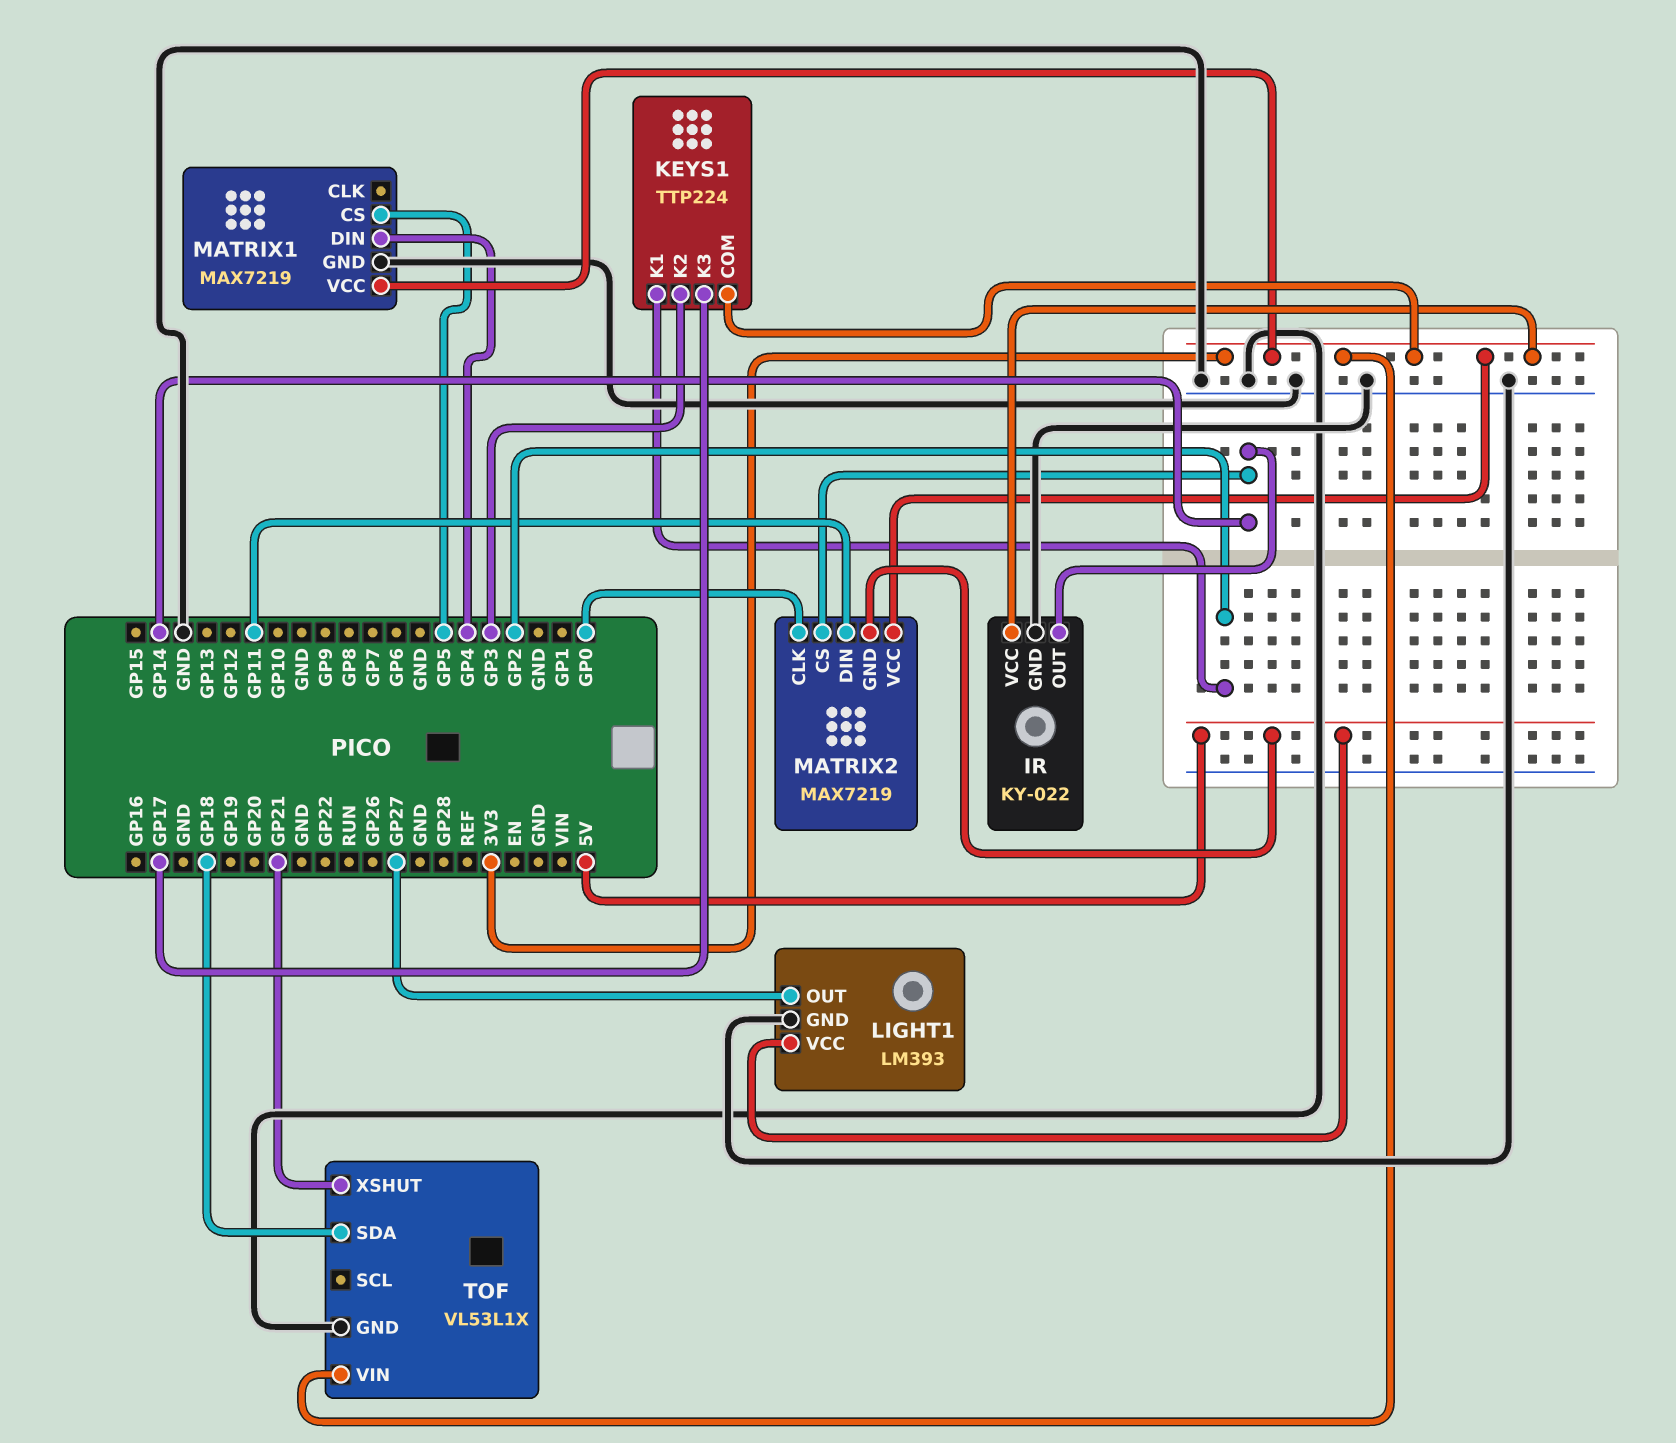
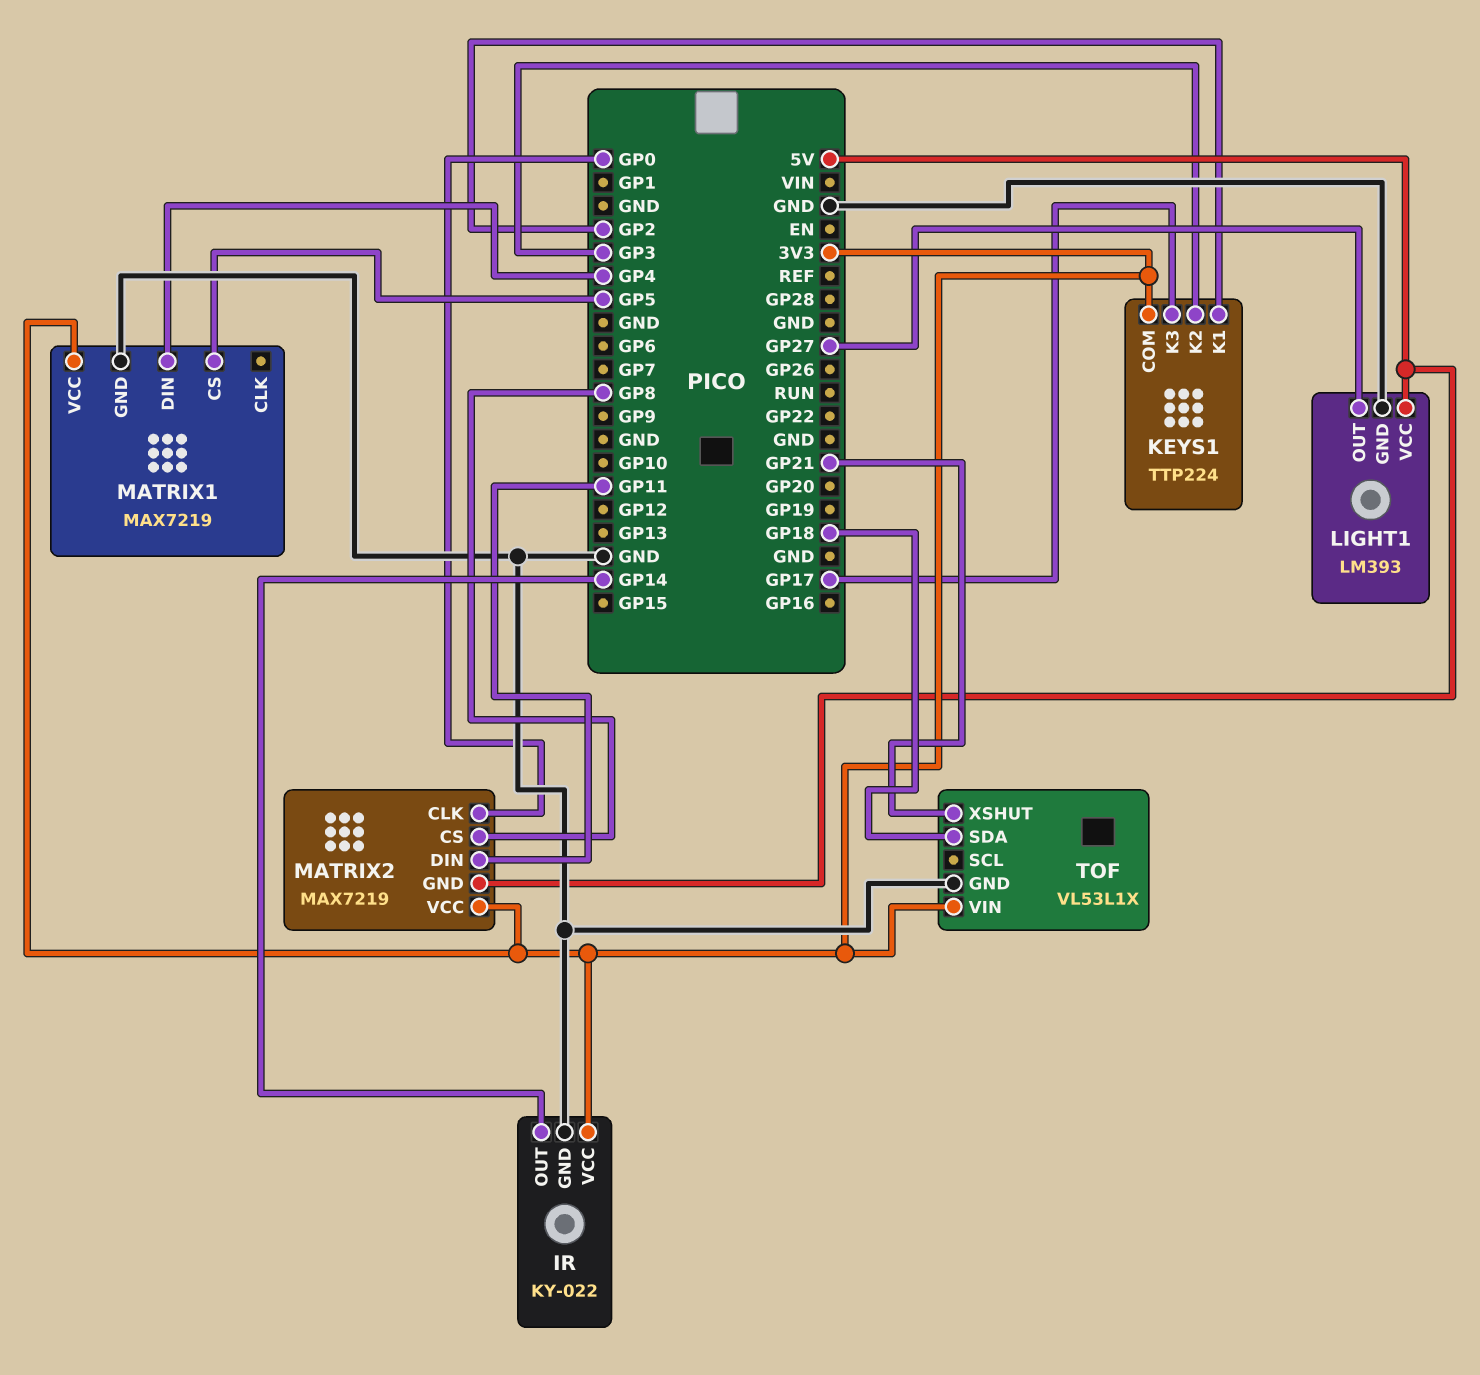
MATRIX2 pin CS: GP14 -> GP8

